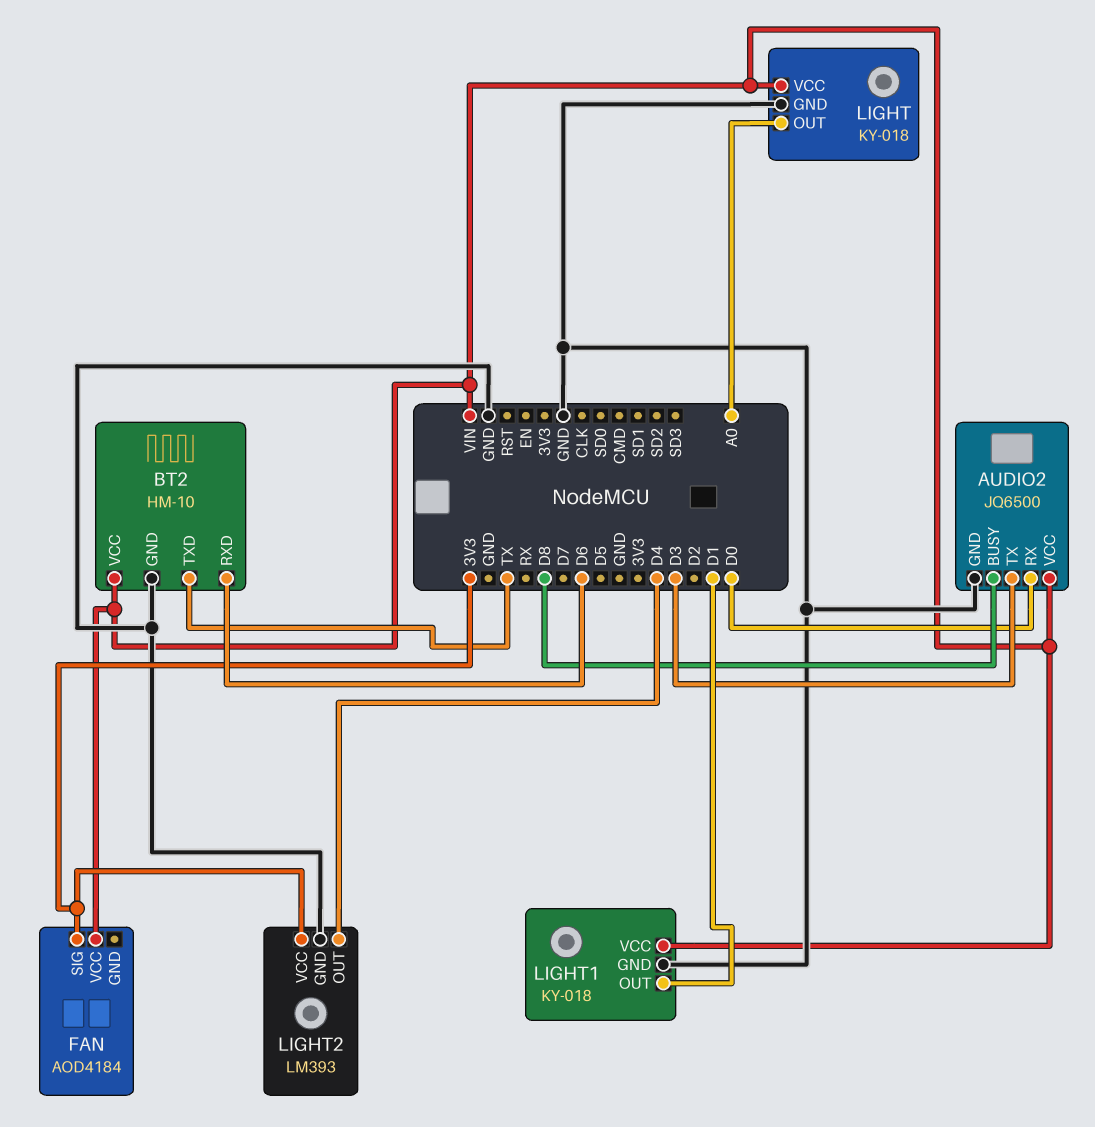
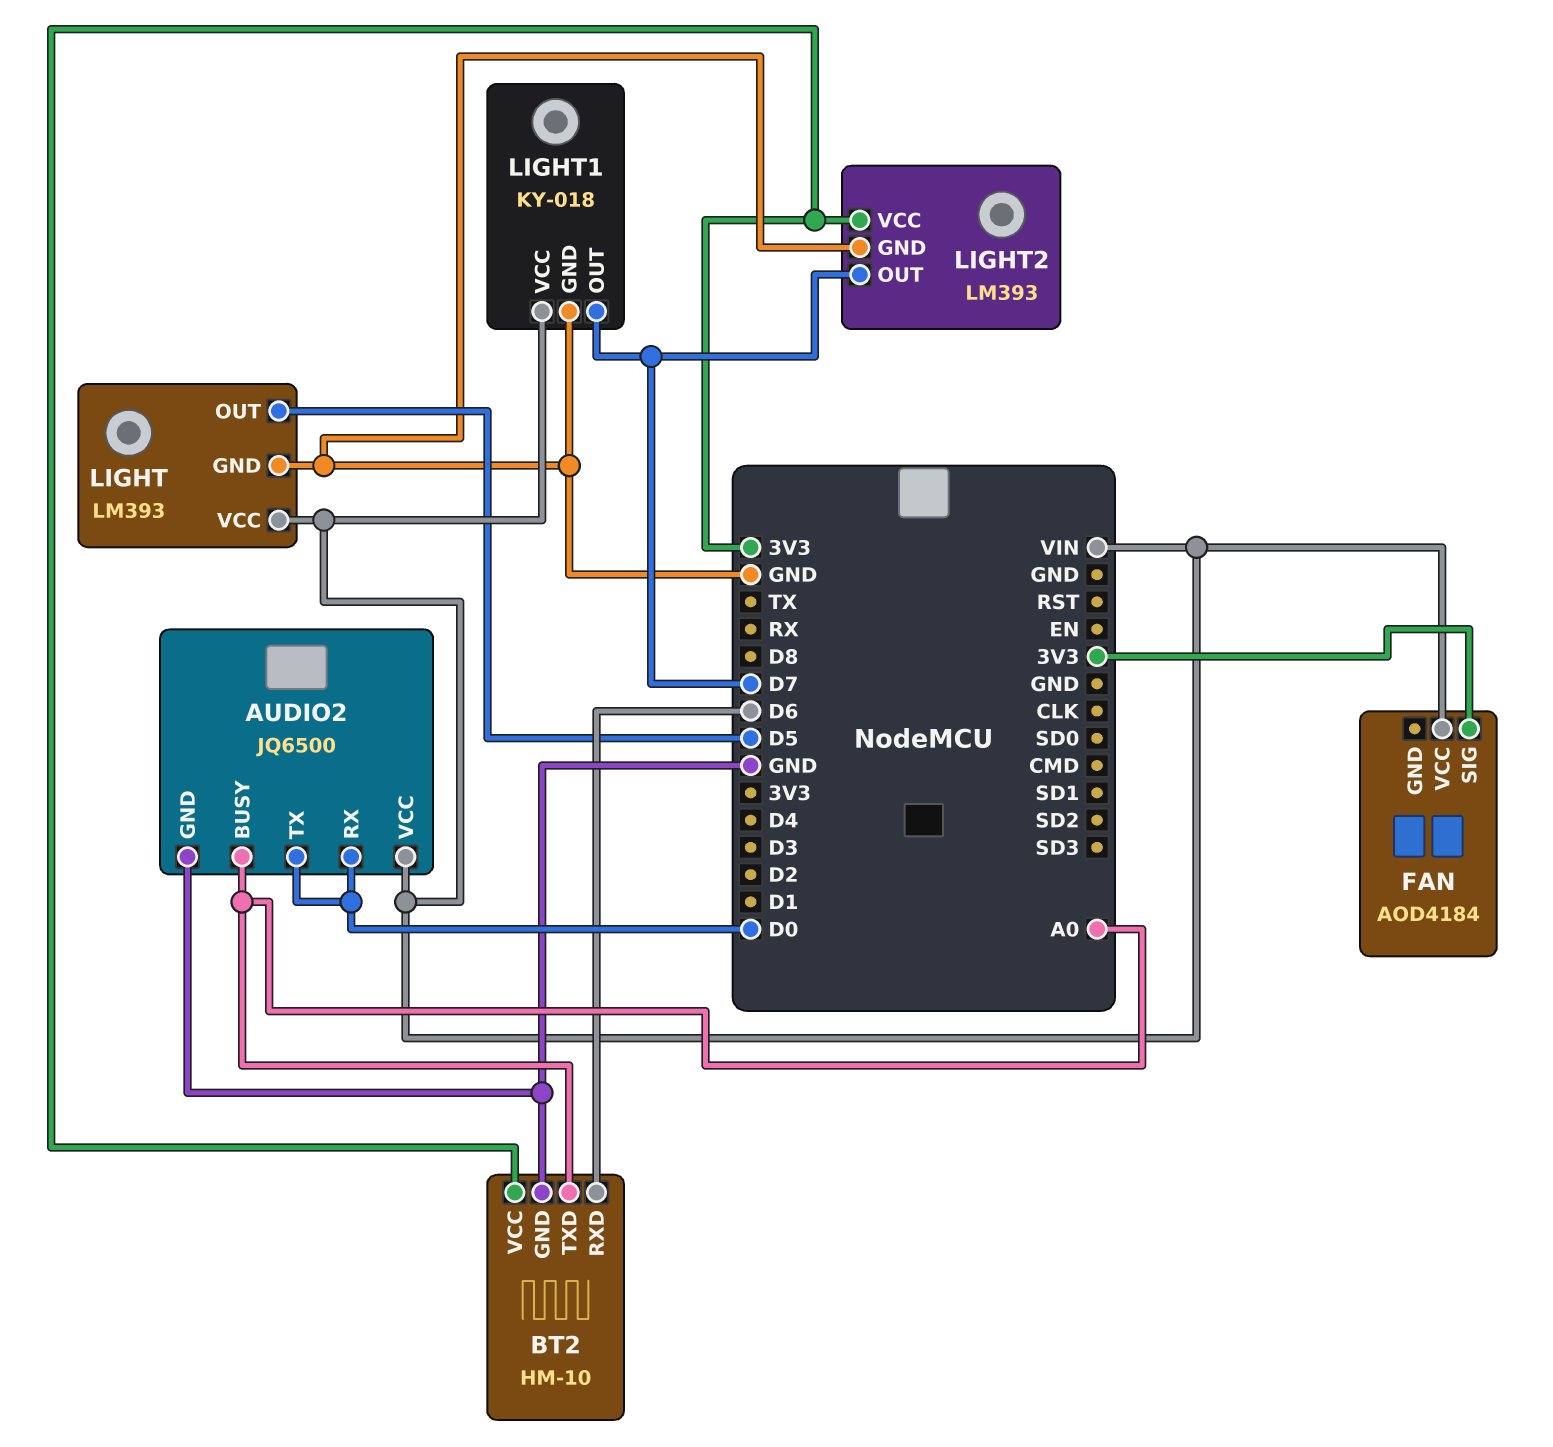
AUDIO2 pin BUSY: D8 -> A0
AUDIO2 pin TX: D3 -> D0
BT2 pin TXD: TX -> A0
BT2 pin VCC: VIN -> 3V3
LIGHT: KY-018 -> LM393
LIGHT pin OUT: A0 -> D5
LIGHT1 pin OUT: D1 -> D7
LIGHT2 pin OUT: D4 -> D7

